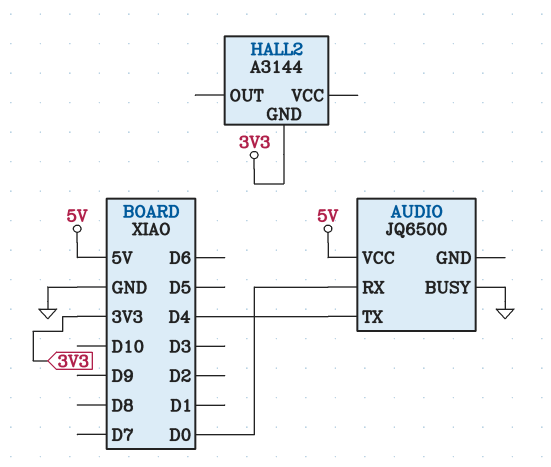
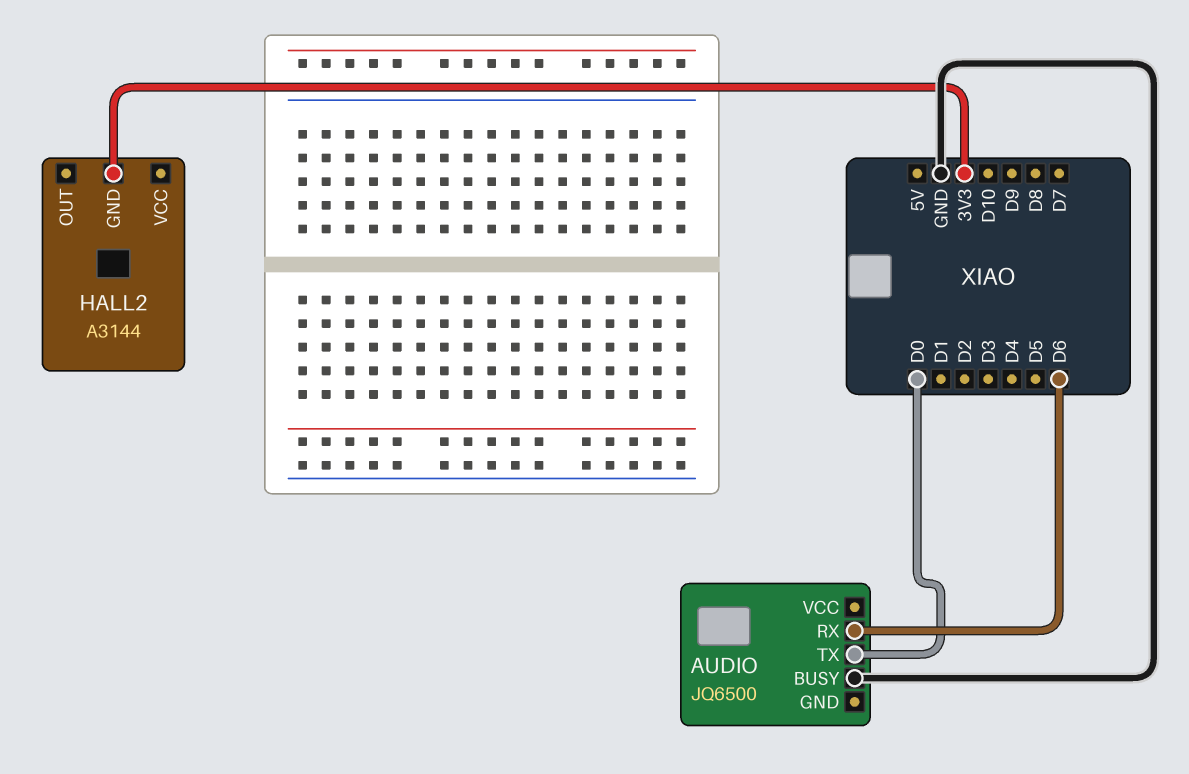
AUDIO pin RX: D0 -> D6
AUDIO pin TX: D4 -> D0
AUDIO pin VCC: 5V -> none

